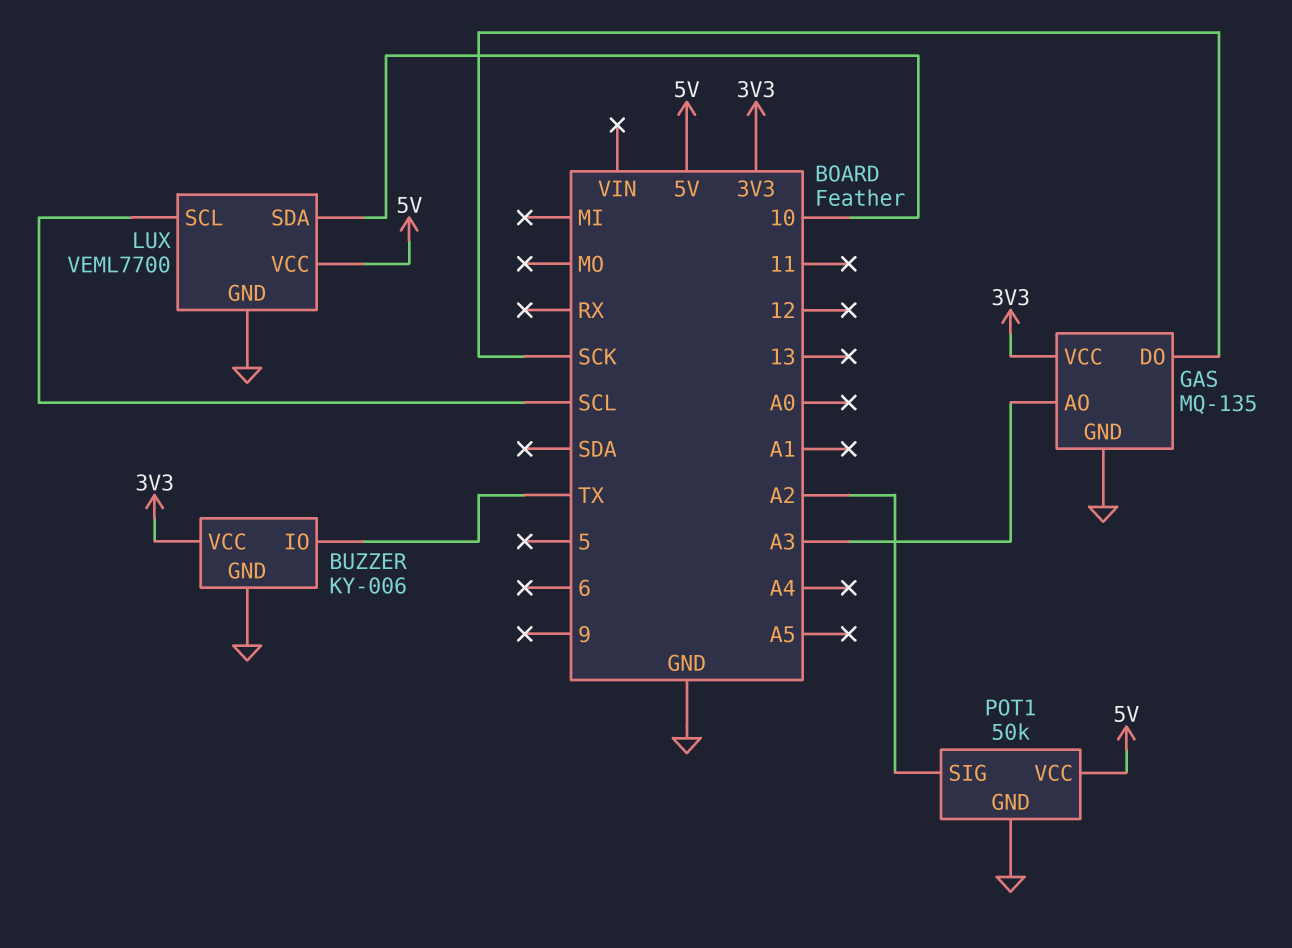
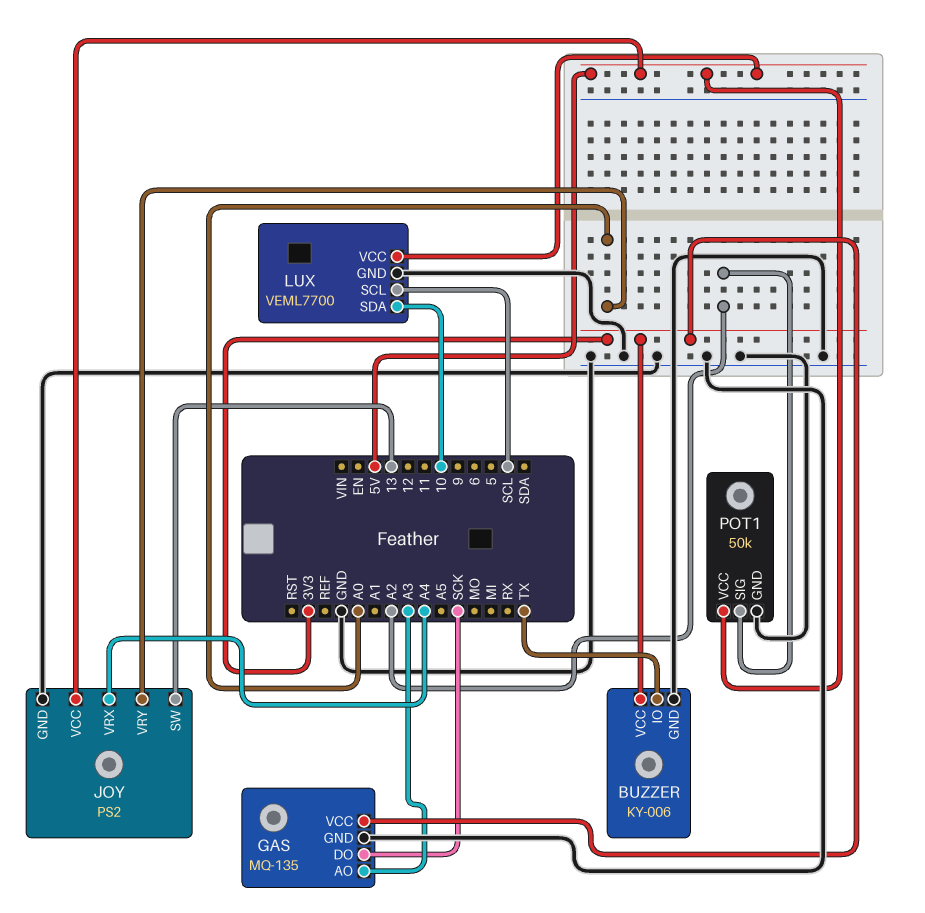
JOY: none -> PS2
JOY pin GND: none -> GND
JOY pin SW: none -> 13
JOY pin VCC: none -> 5V
JOY pin VRX: none -> A4
JOY pin VRY: none -> A0

